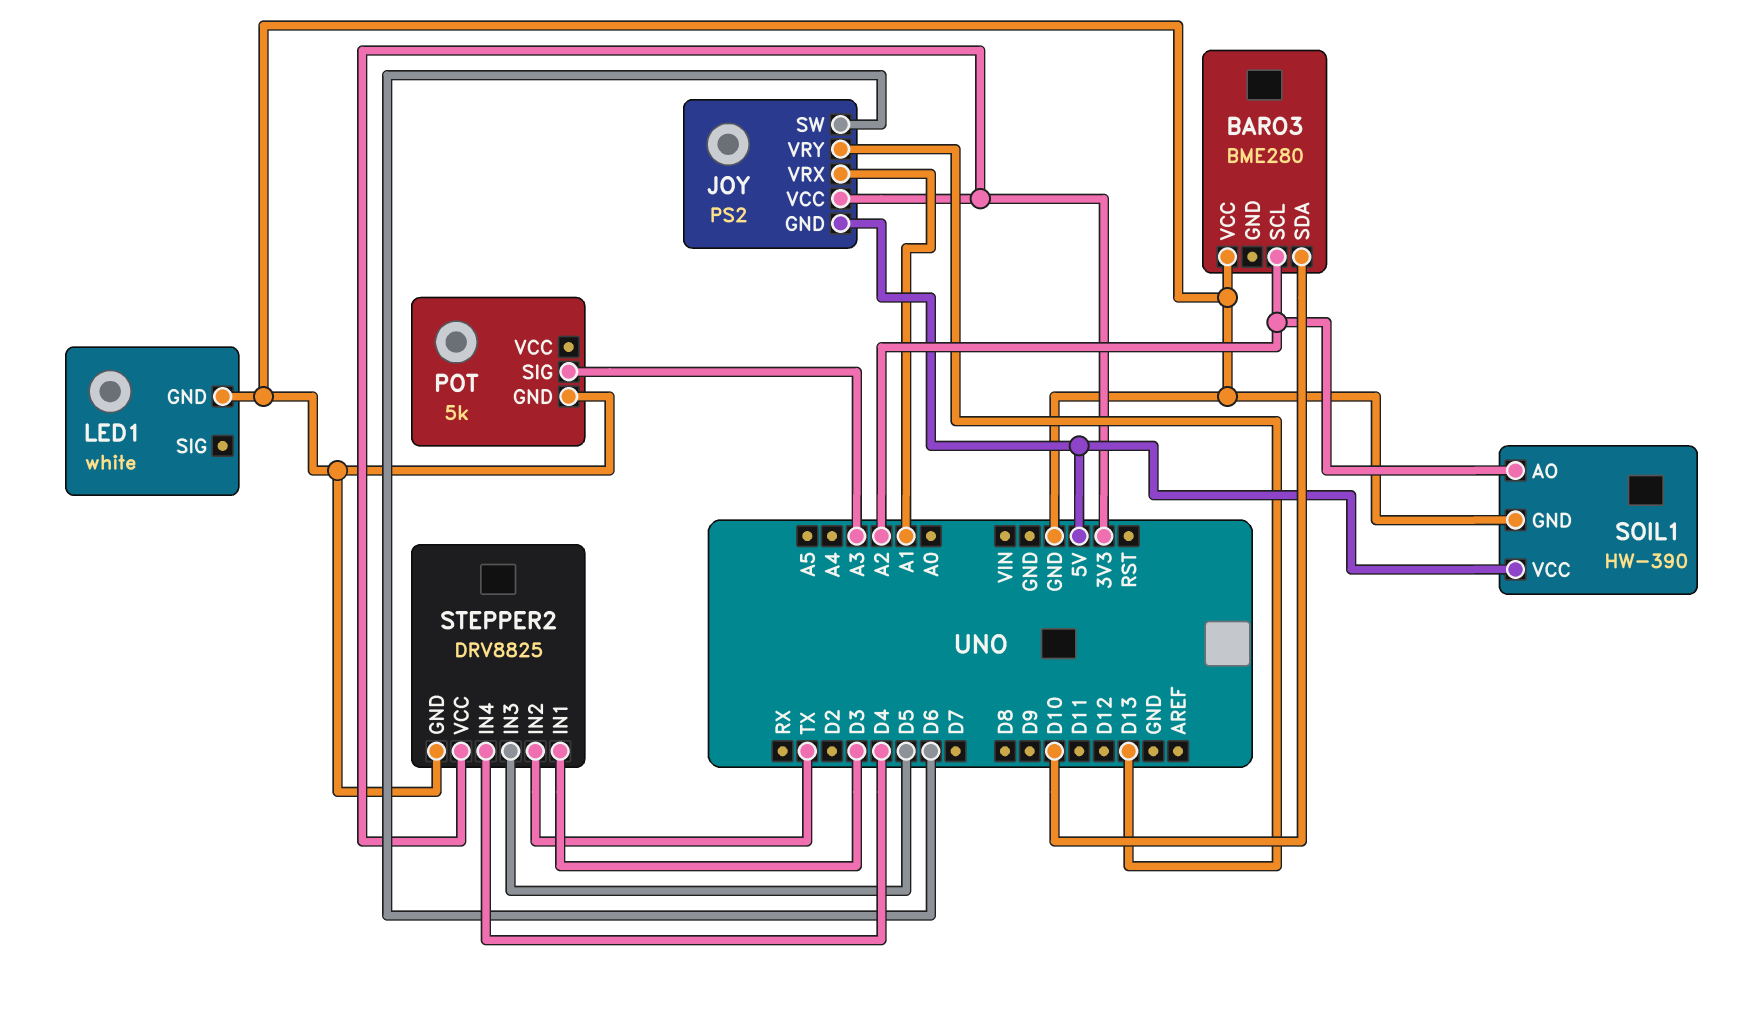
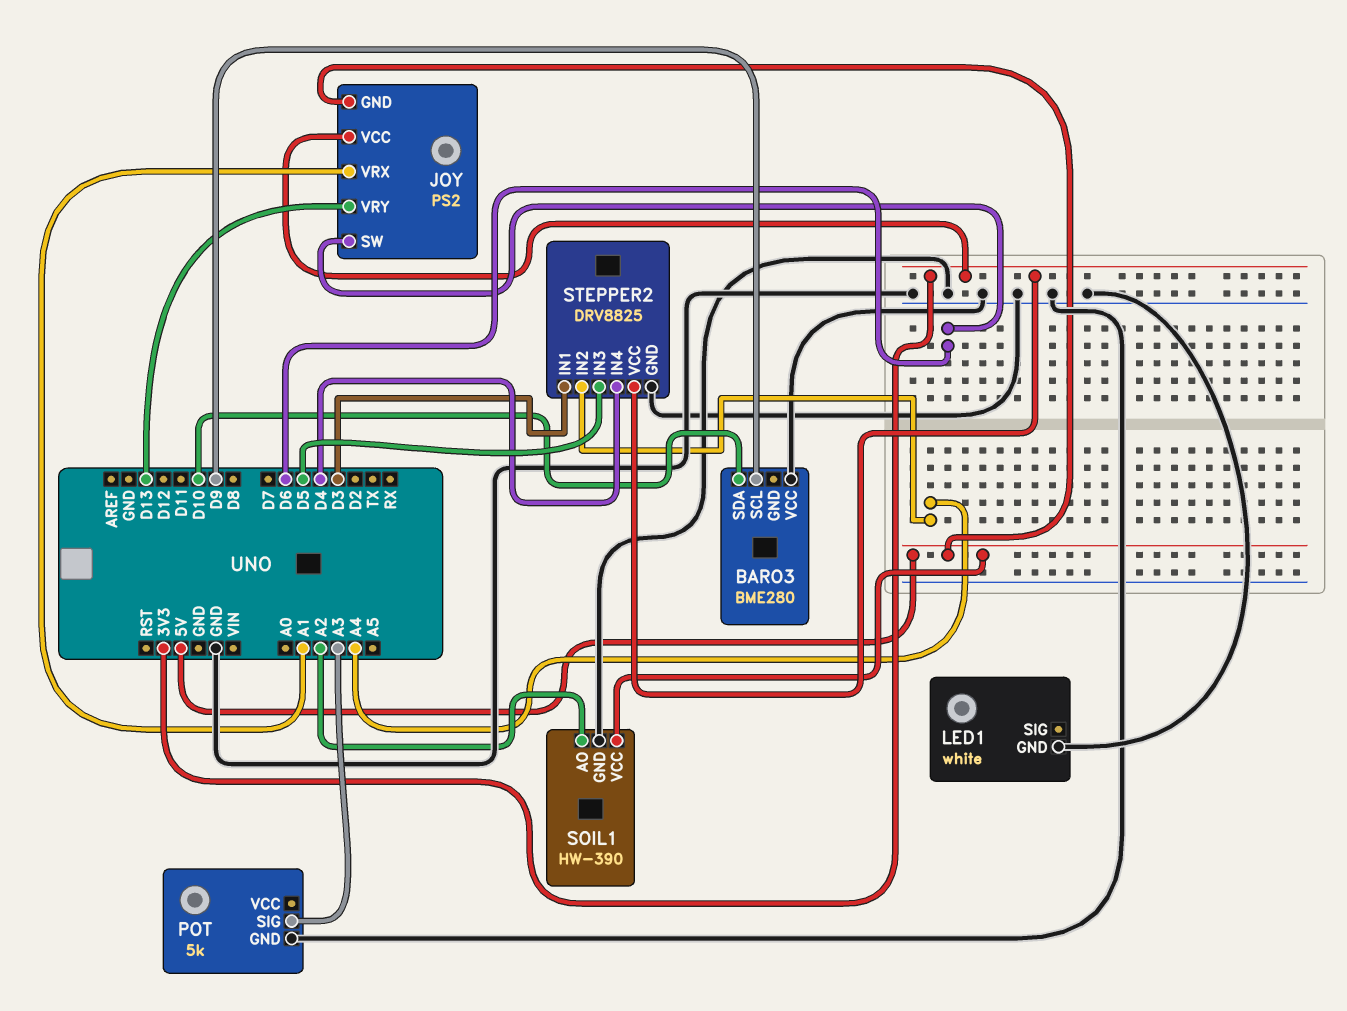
BARO3 pin SCL: A2 -> D9
STEPPER2 pin IN2: TX -> A4

